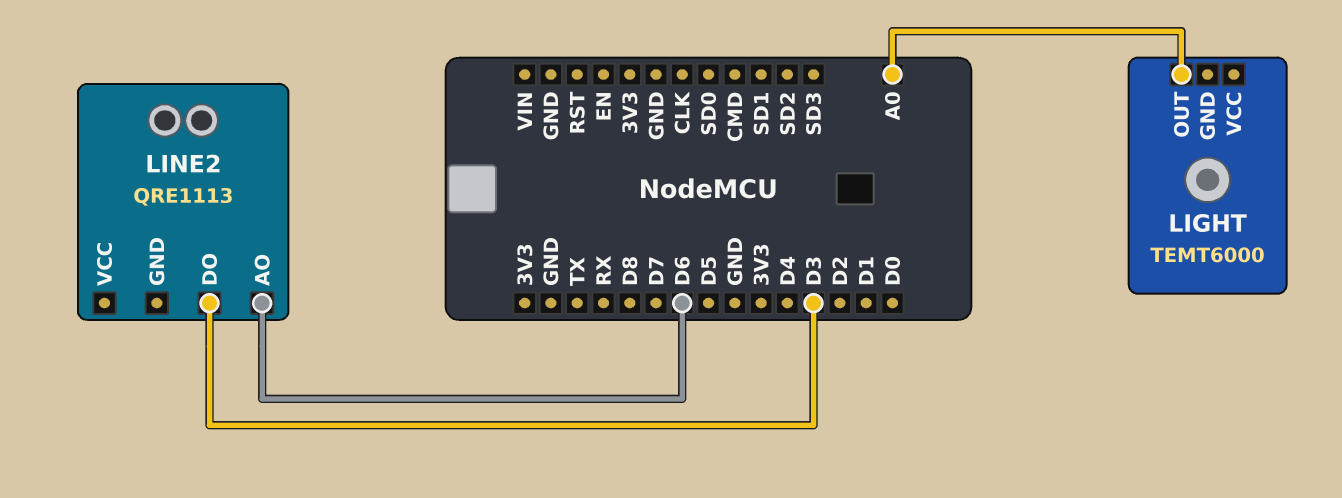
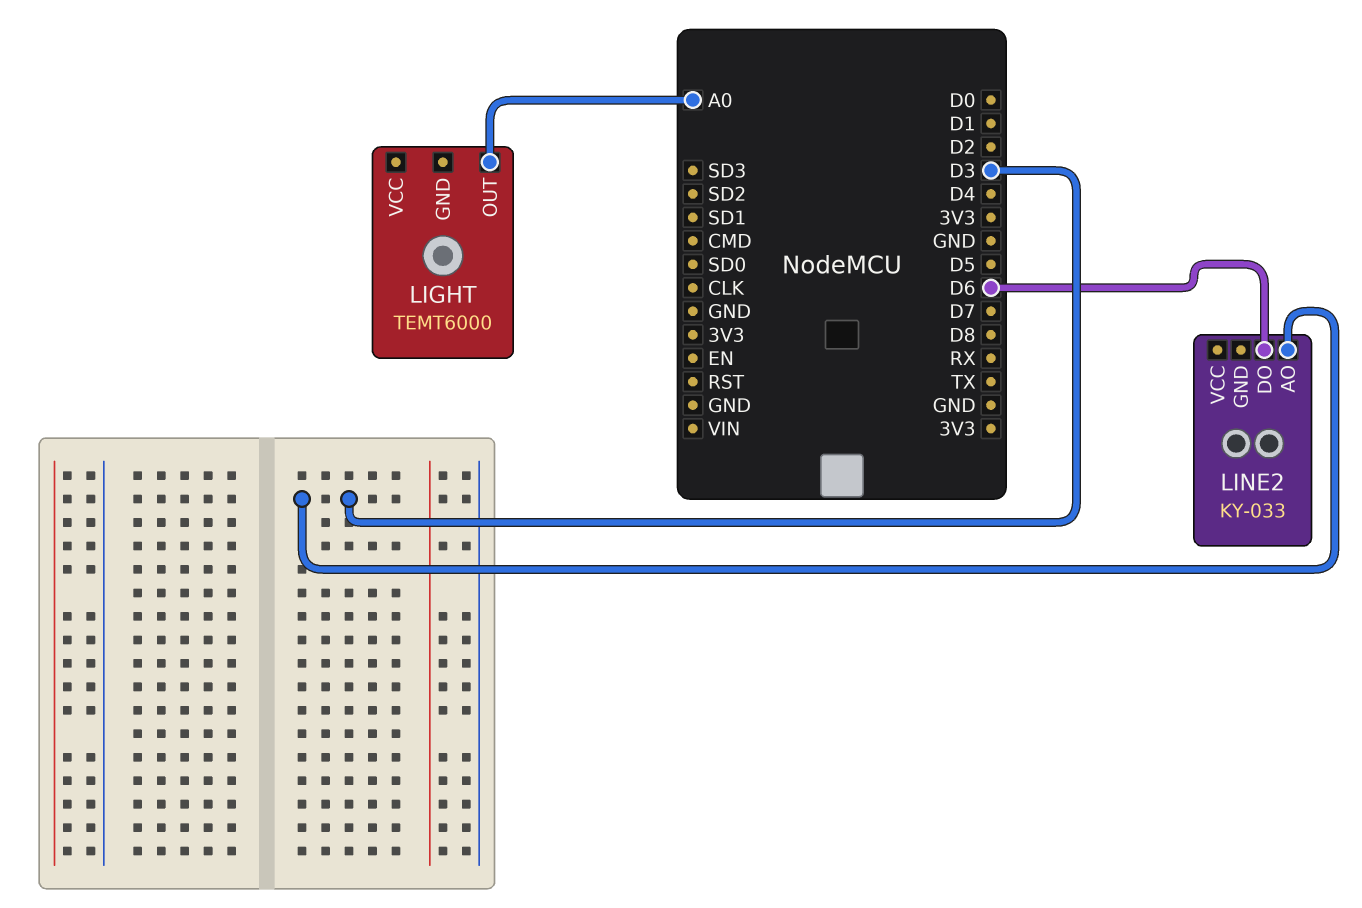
LINE2: QRE1113 -> KY-033
LINE2 pin AO: D6 -> D3
LINE2 pin DO: D3 -> D6

